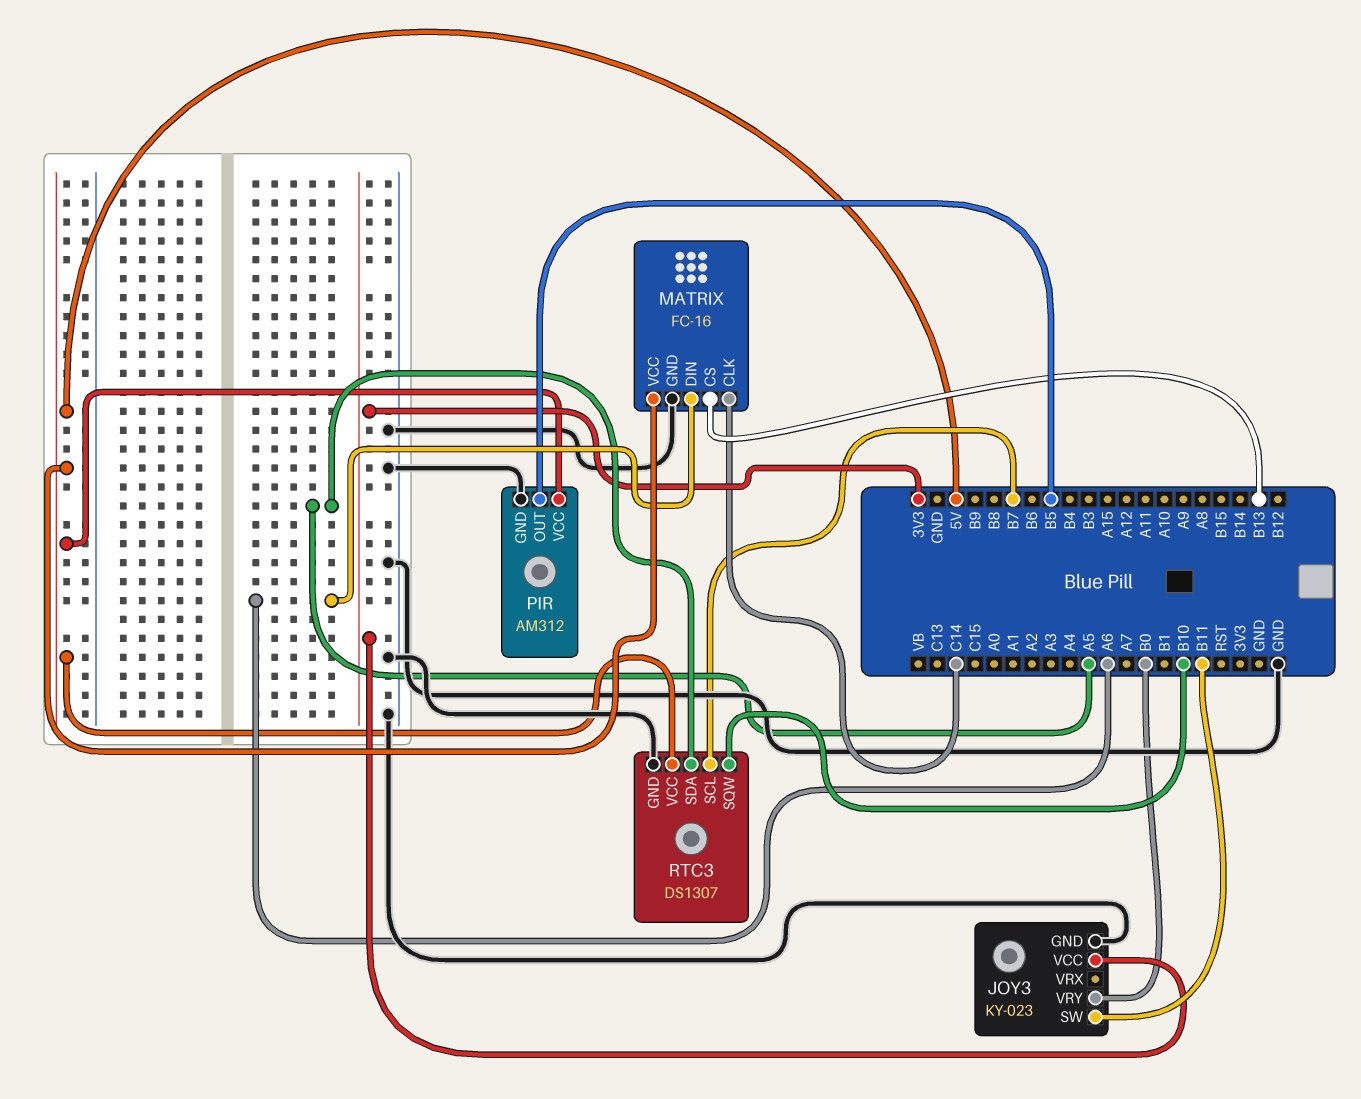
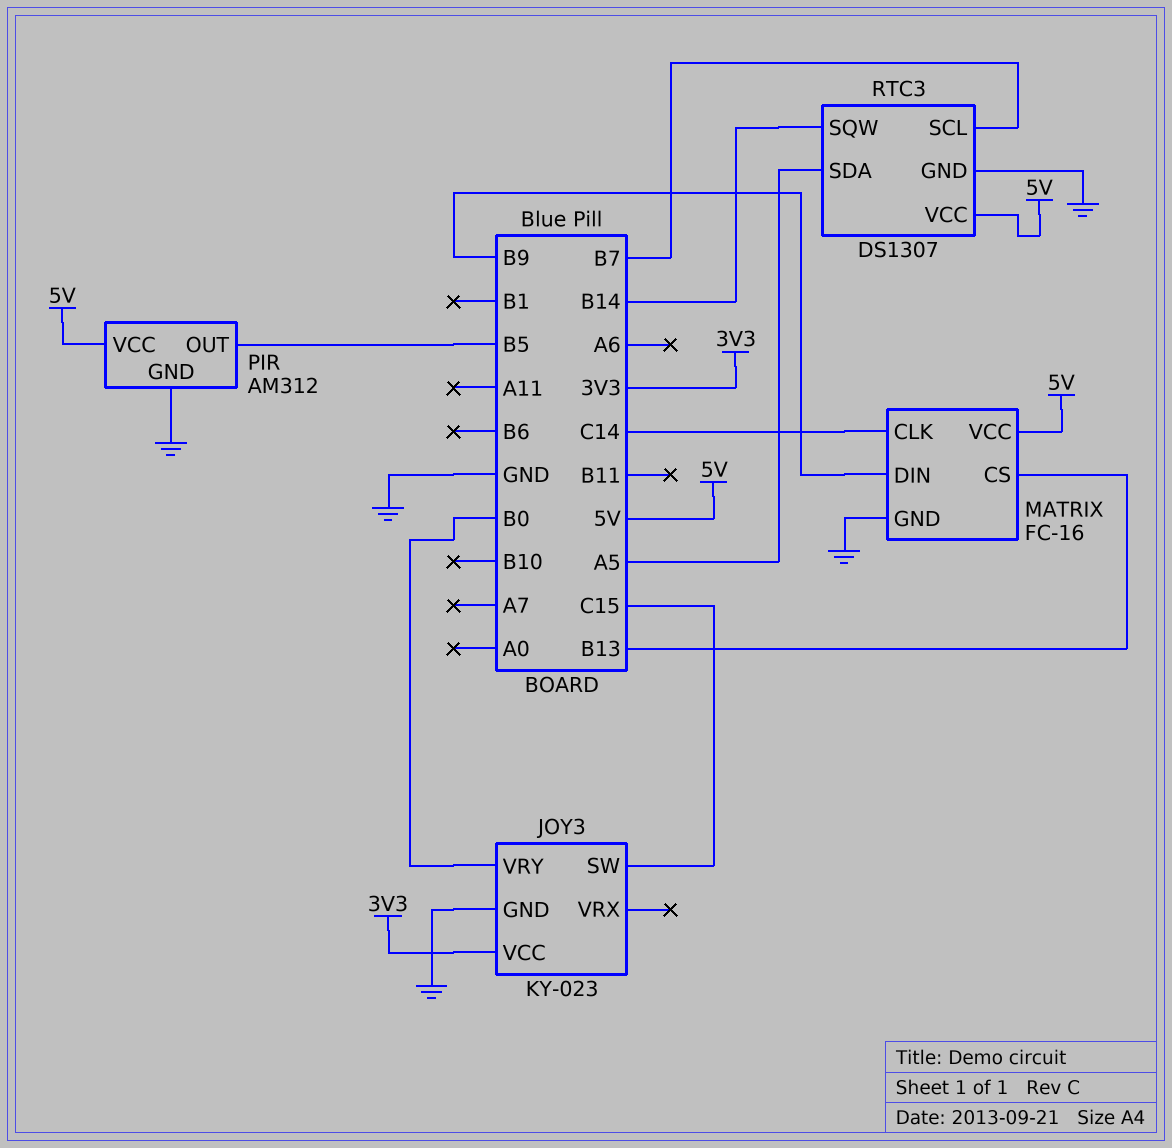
JOY3 pin SW: B11 -> C15
MATRIX pin DIN: A6 -> B9
RTC3 pin SQW: B10 -> B14

